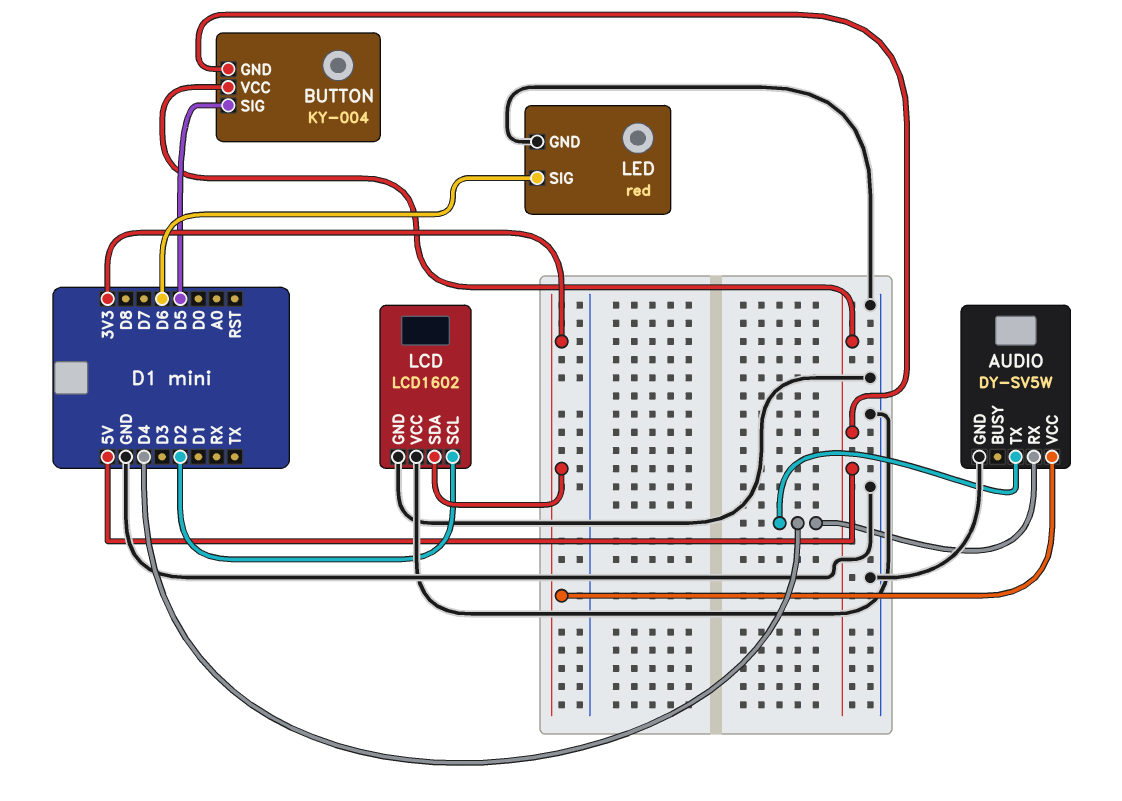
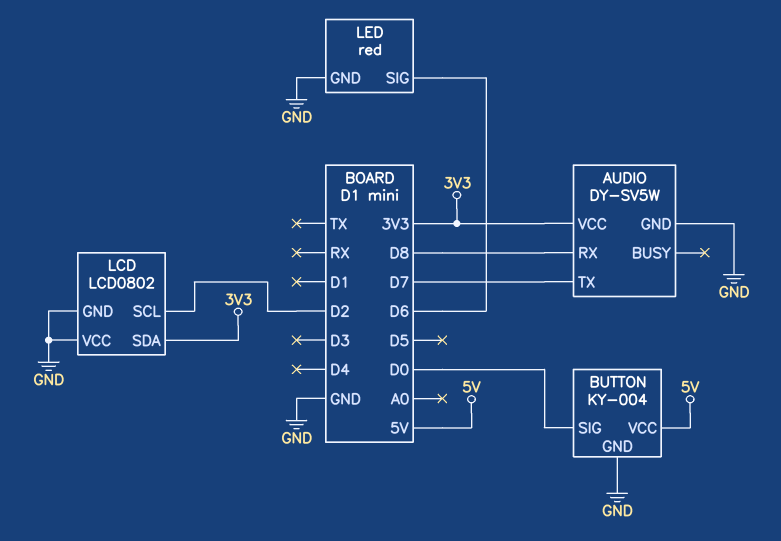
AUDIO pin RX: D4 -> D8
AUDIO pin TX: D4 -> D7
BUTTON pin GND: 5V -> GND
BUTTON pin SIG: D5 -> D0
LCD: LCD1602 -> LCD0802

